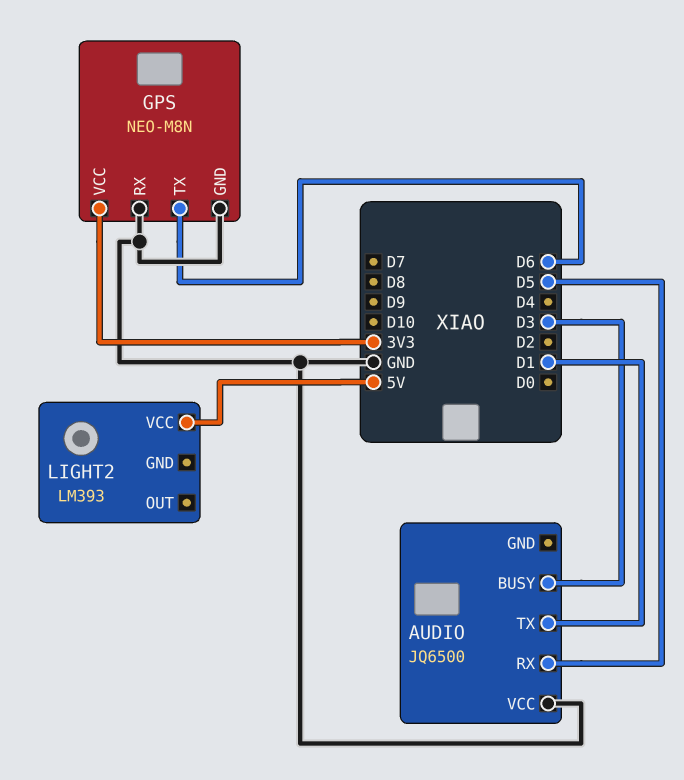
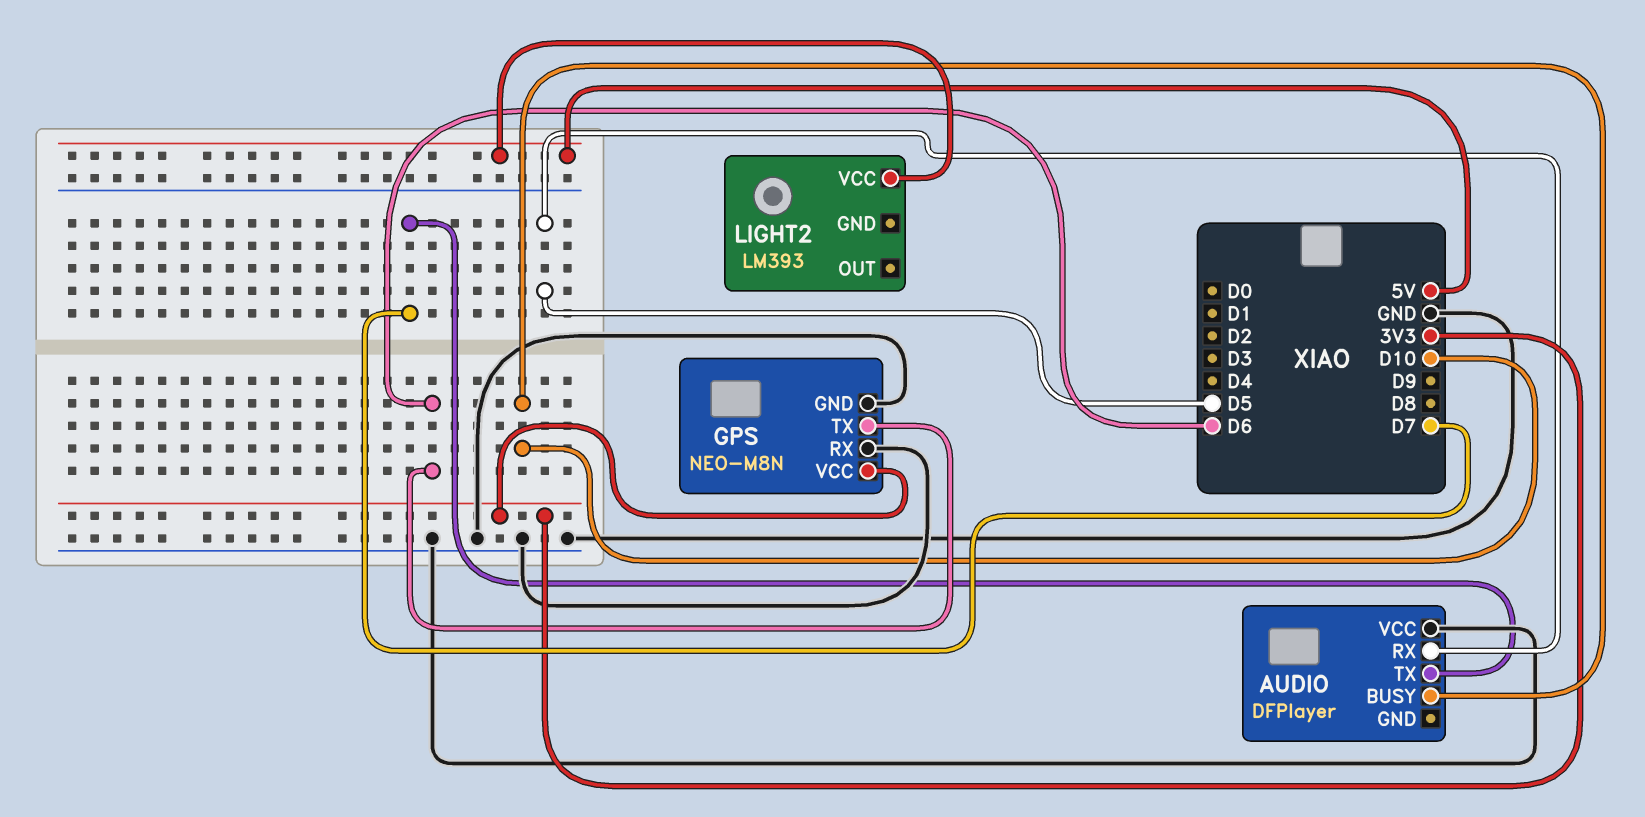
AUDIO: JQ6500 -> DFPlayer
AUDIO pin BUSY: D3 -> D10
AUDIO pin TX: D1 -> D7

